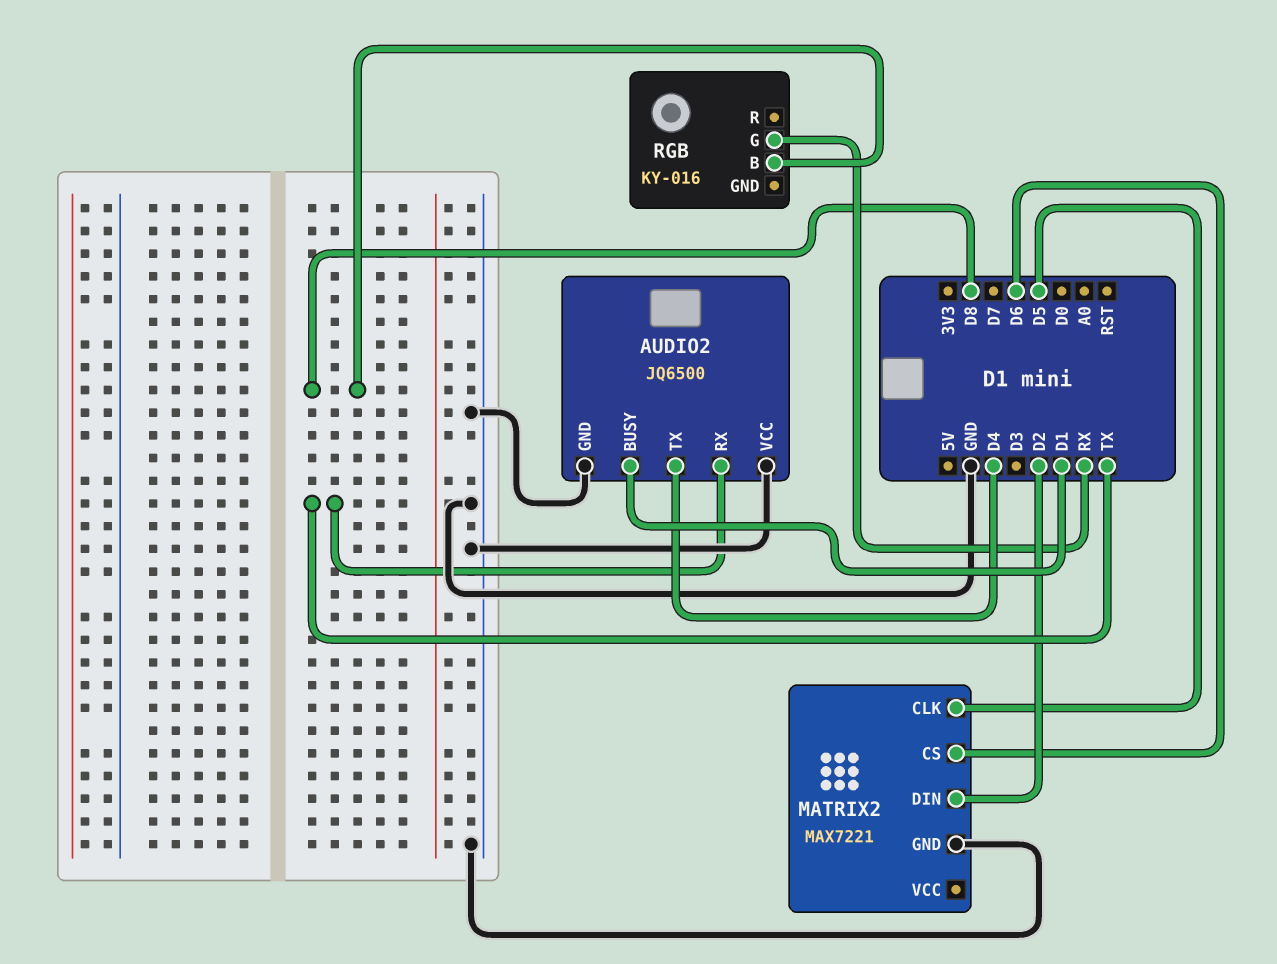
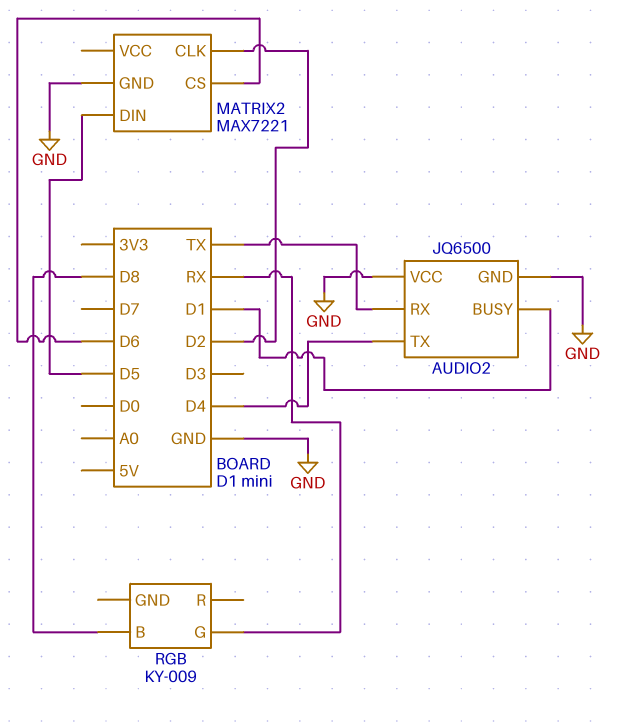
MATRIX2 pin CLK: D5 -> D2
MATRIX2 pin DIN: D2 -> D5
RGB: KY-016 -> KY-009

